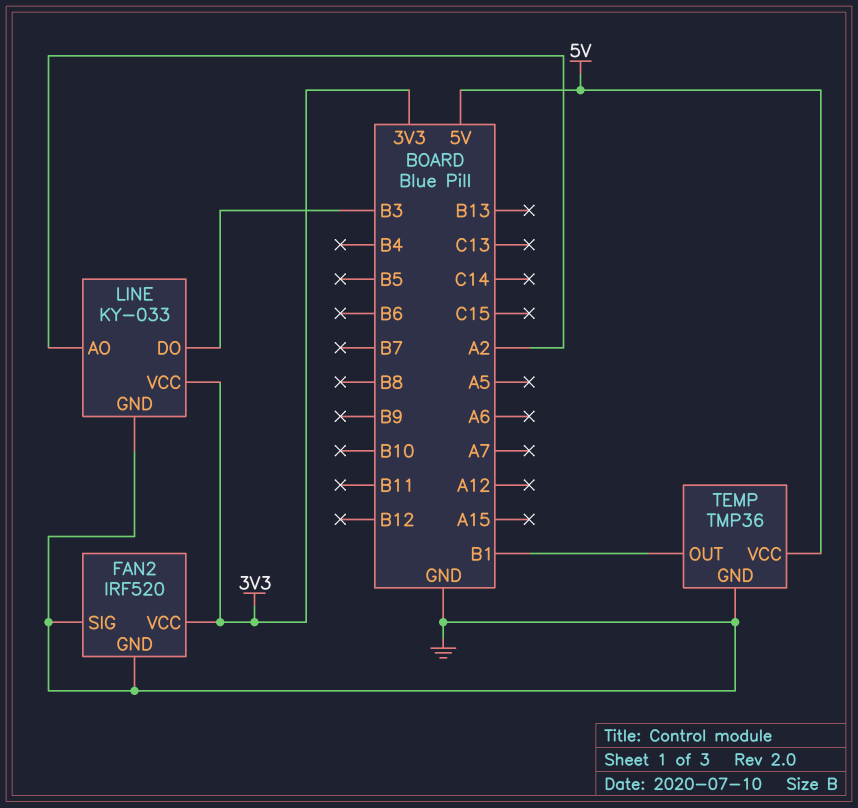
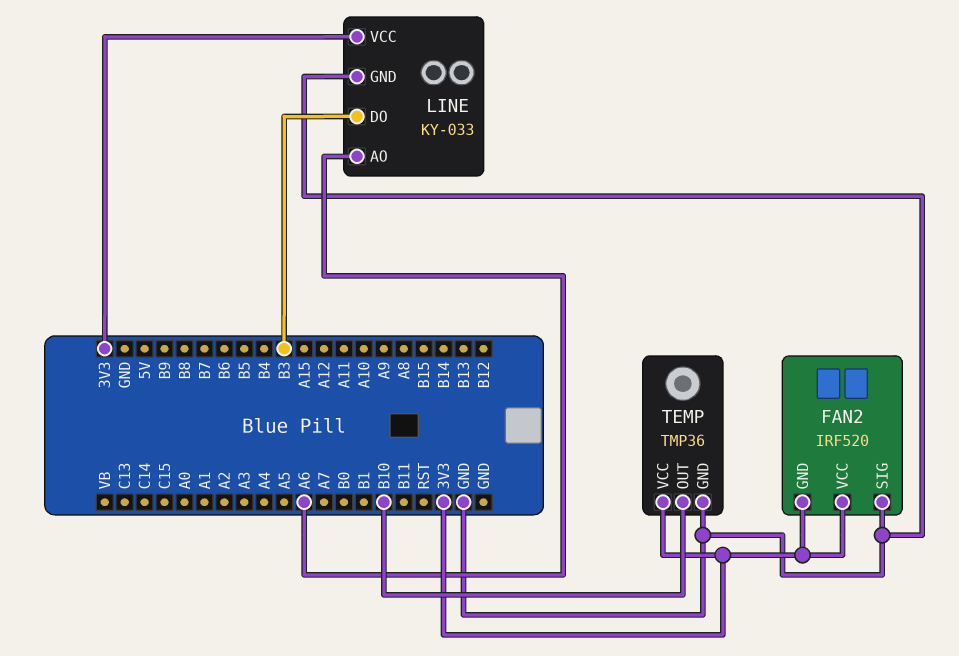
FAN2 pin GND: GND -> 3V3
LINE pin AO: A2 -> A6
TEMP pin OUT: B1 -> B10
TEMP pin VCC: 5V -> 3V3

